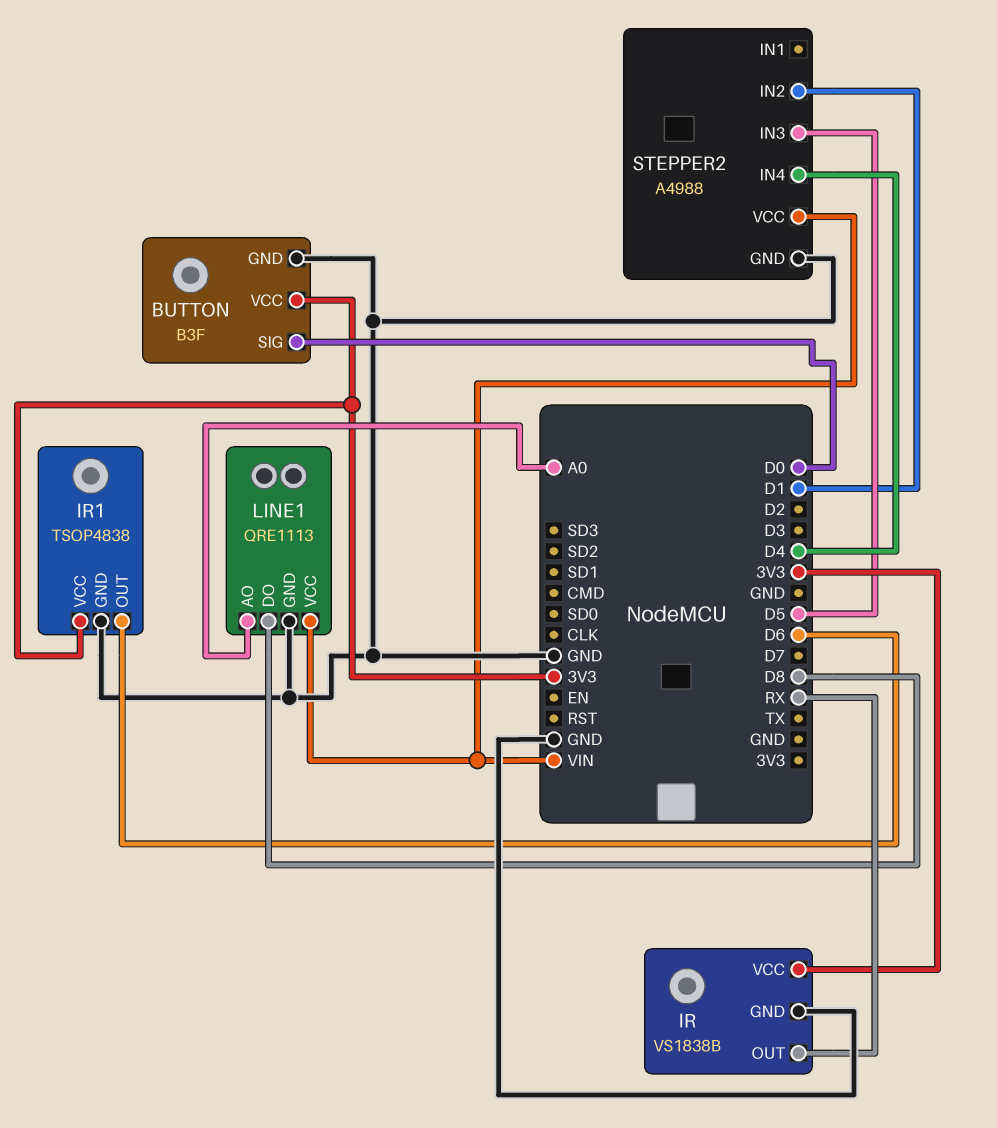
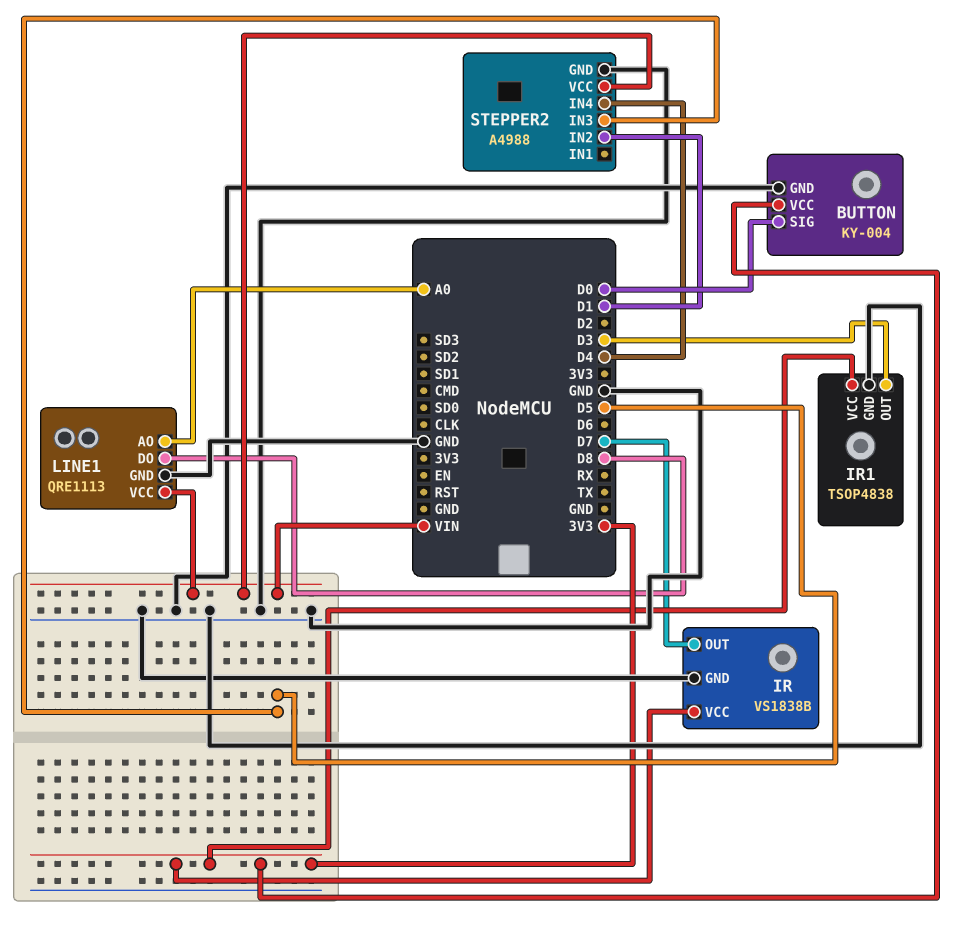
BUTTON: B3F -> KY-004
IR pin OUT: RX -> D7
IR1 pin OUT: D6 -> D3

